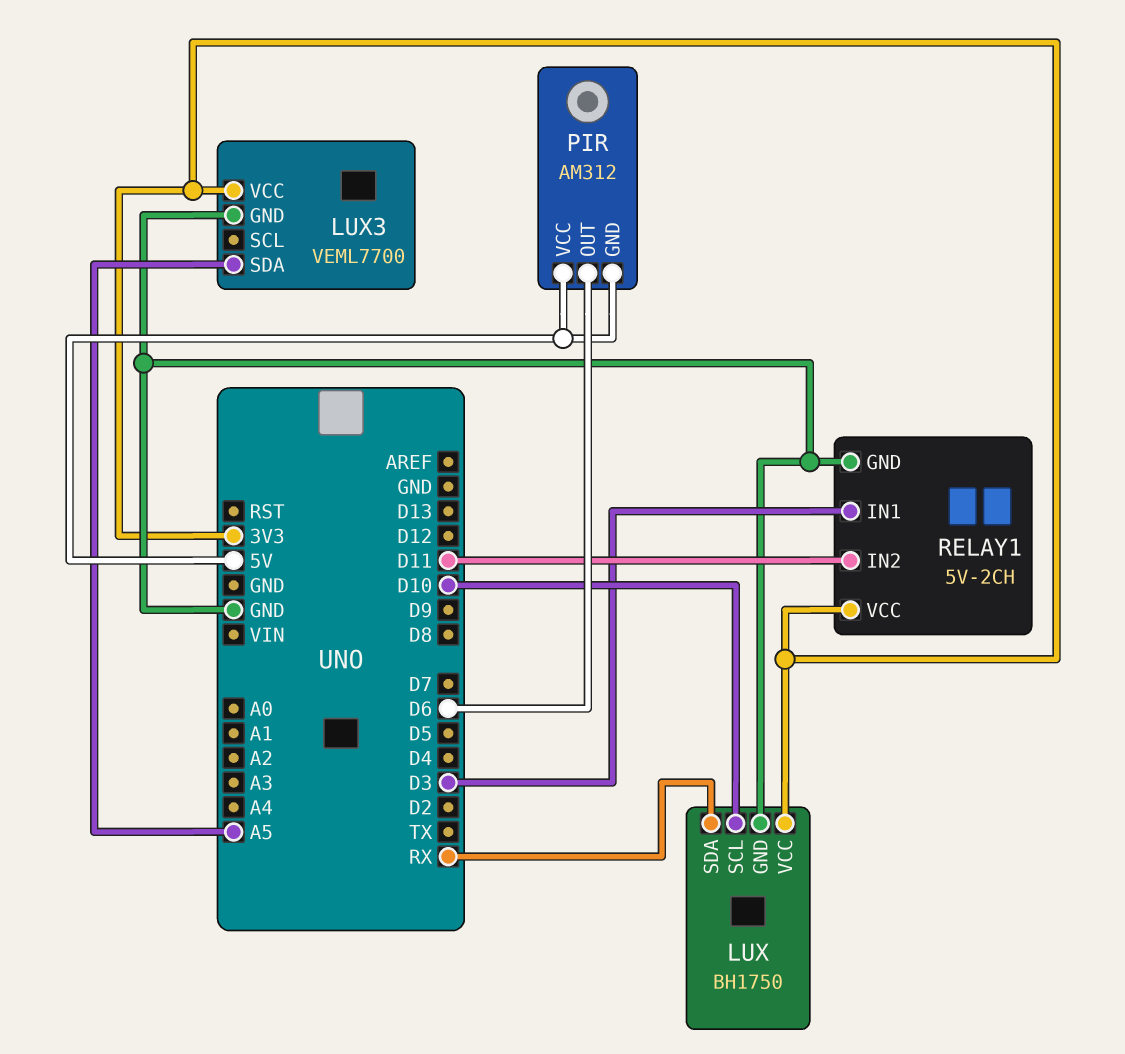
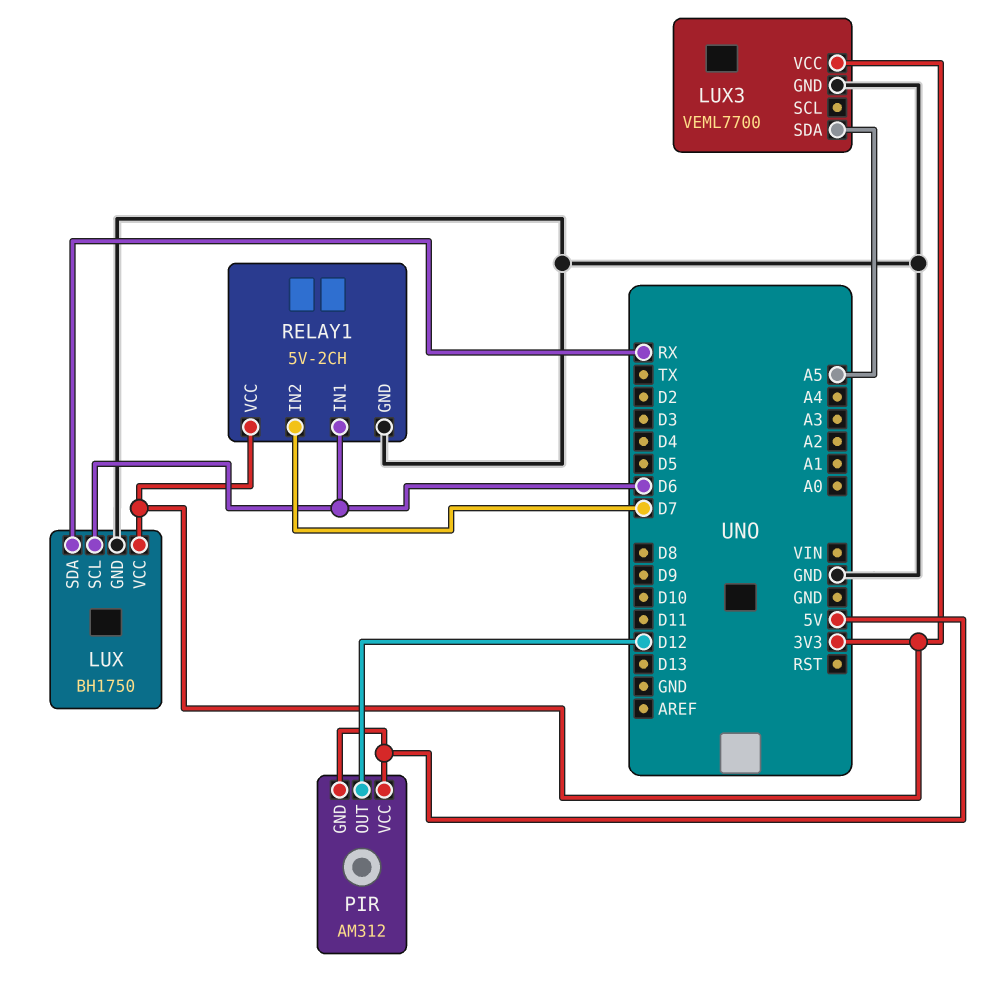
LUX pin SCL: D10 -> D6
PIR pin OUT: D6 -> D12
RELAY1 pin IN1: D3 -> D6
RELAY1 pin IN2: D11 -> D7

